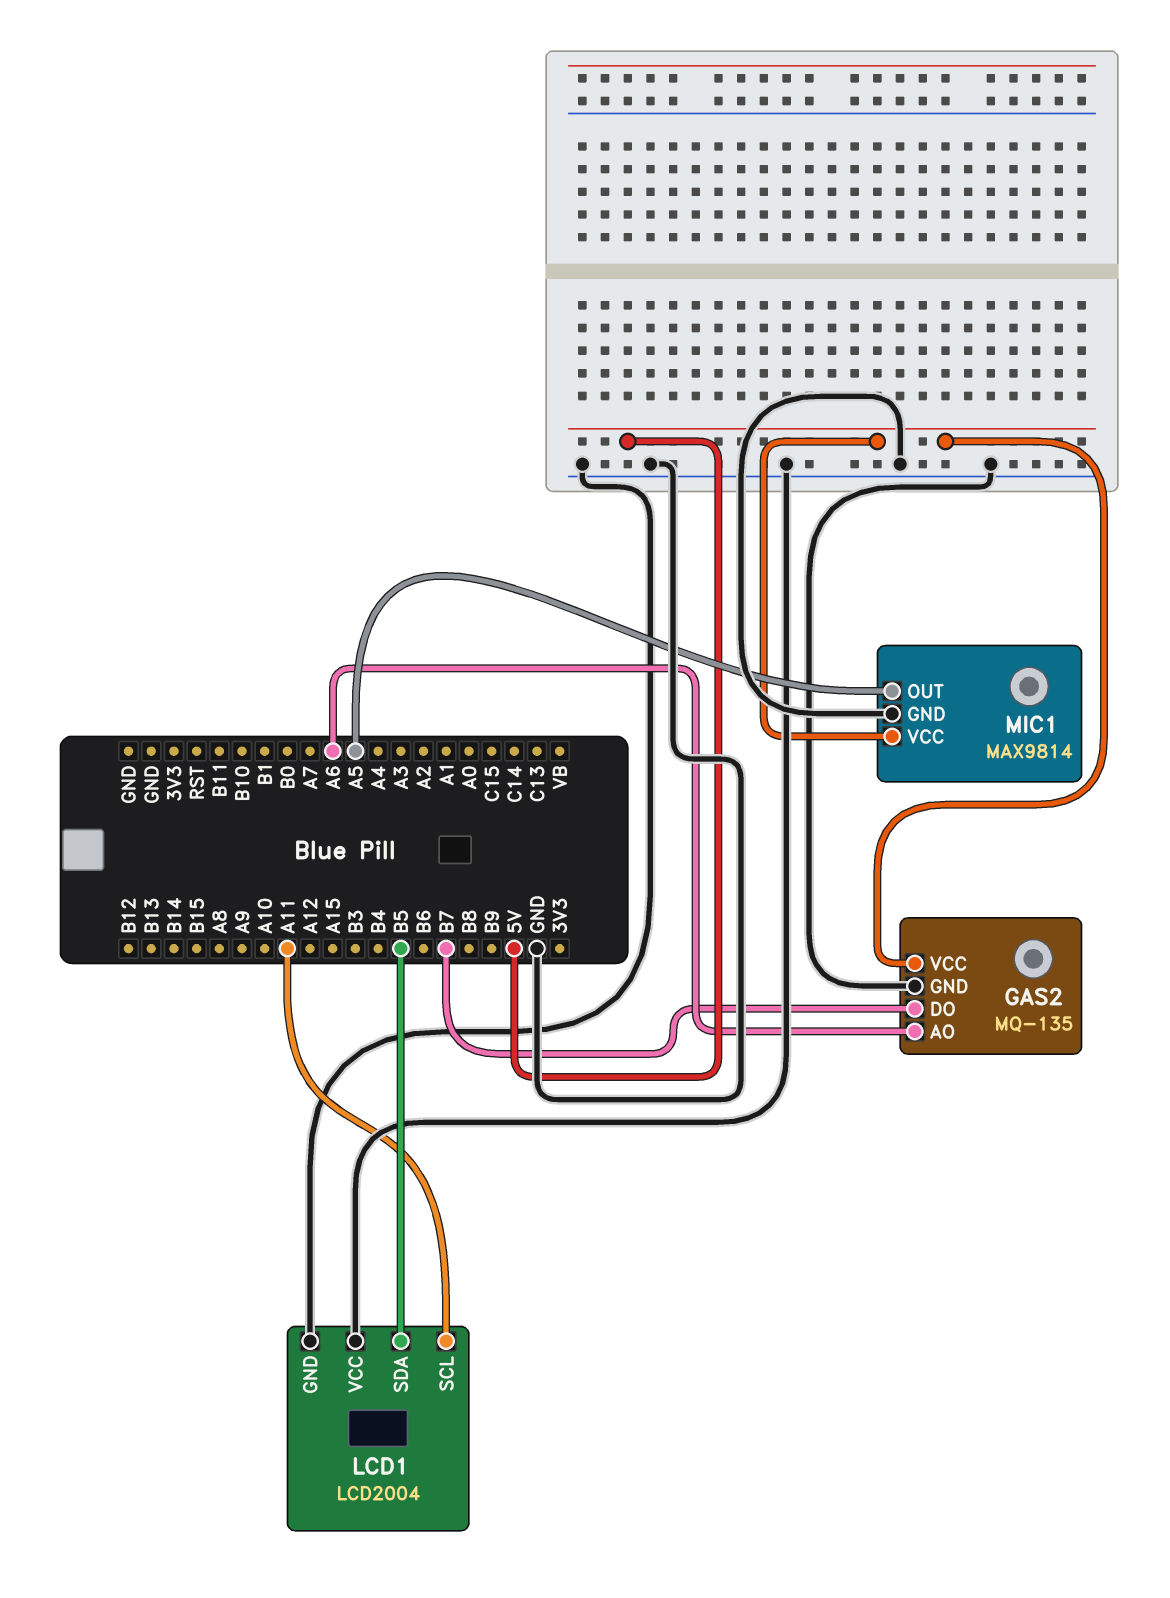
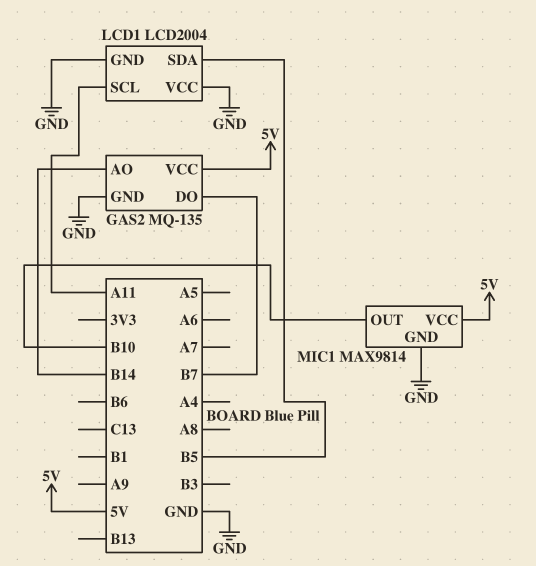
GAS2 pin AO: A6 -> B14
MIC1 pin OUT: A5 -> B10

